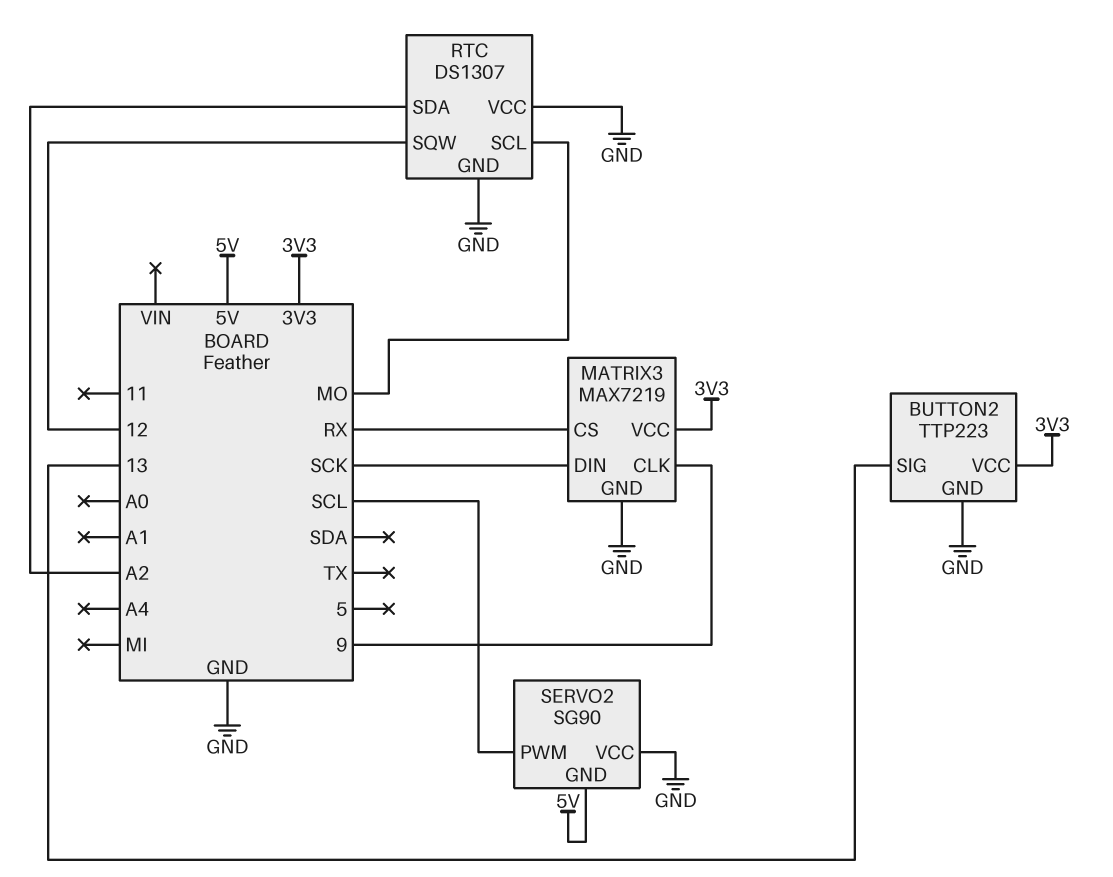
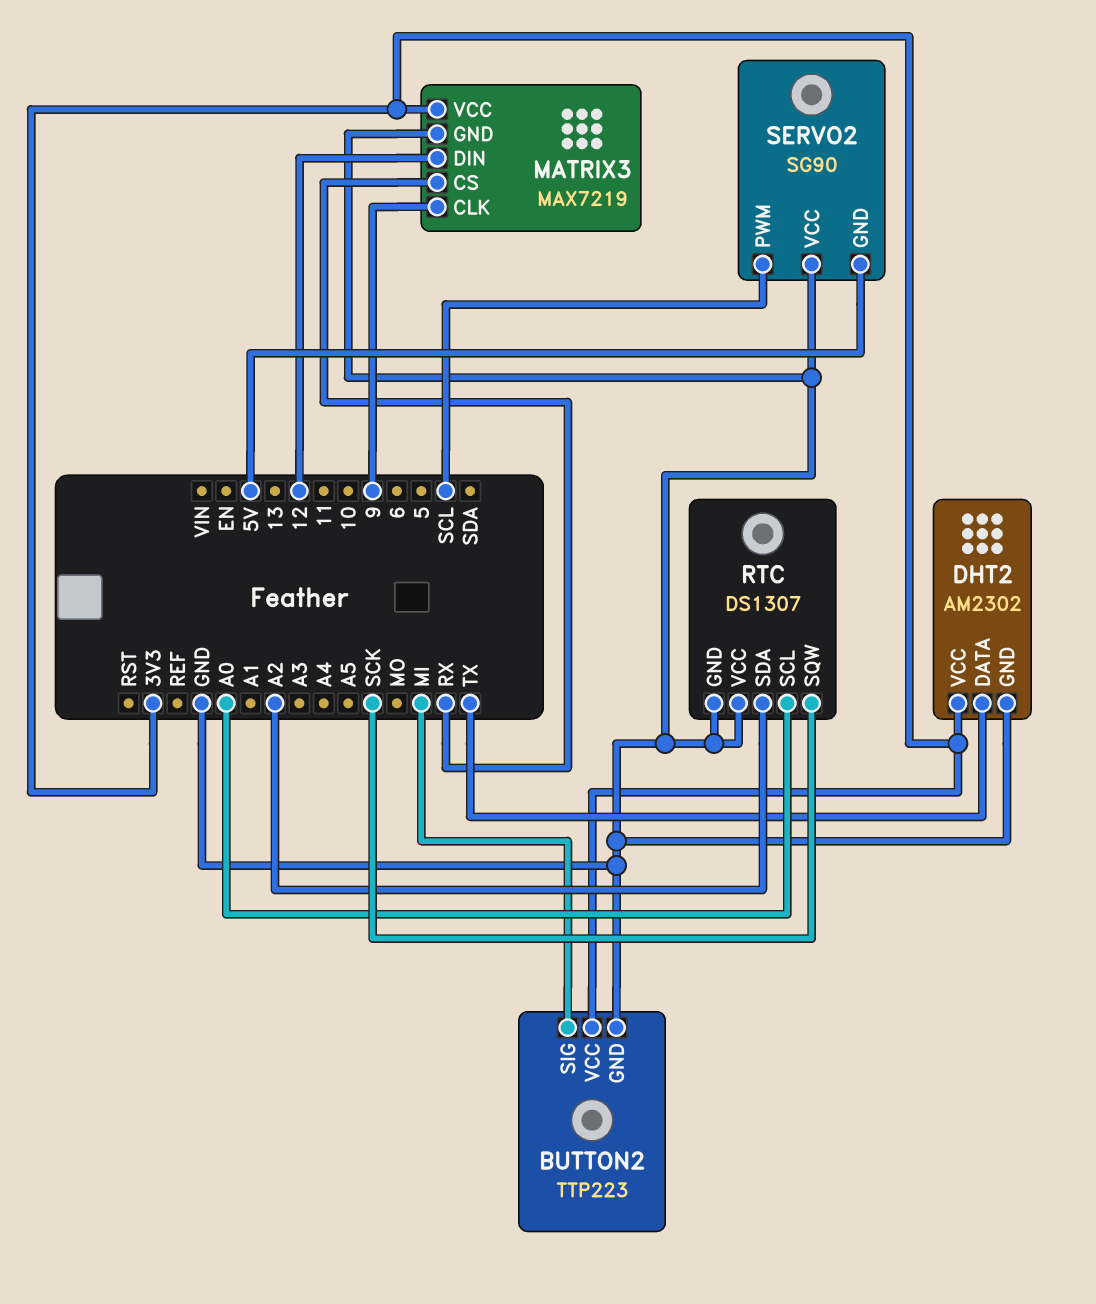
BUTTON2 pin SIG: 13 -> MI
DHT2: none -> AM2302
DHT2 pin DATA: none -> TX
DHT2 pin GND: none -> GND
DHT2 pin VCC: none -> 3V3
MATRIX3 pin DIN: SCK -> 12
RTC pin SCL: MO -> A0
RTC pin SQW: 12 -> SCK

